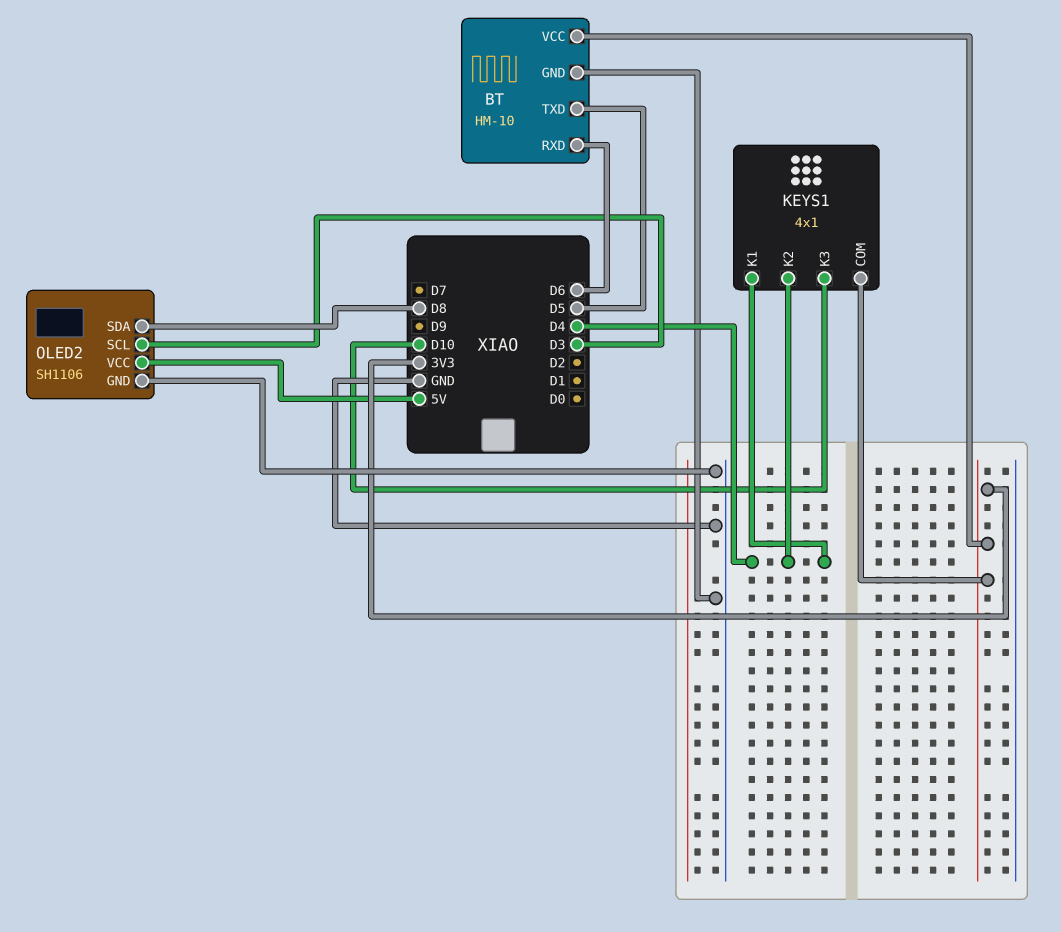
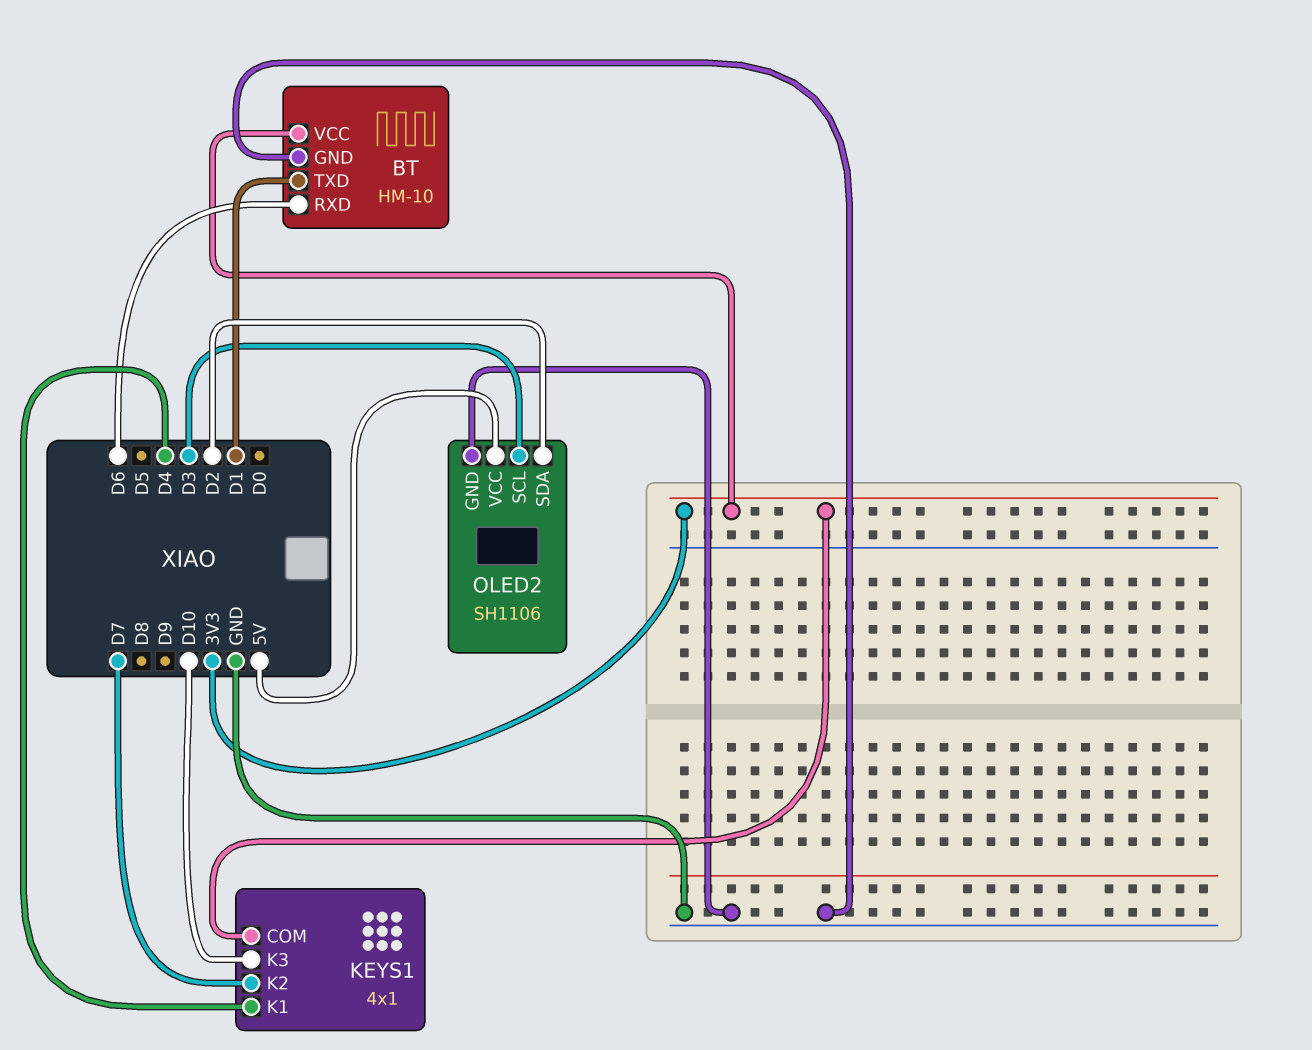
BT pin TXD: D5 -> D1
KEYS1 pin K2: D4 -> D7
OLED2 pin SDA: D8 -> D2

